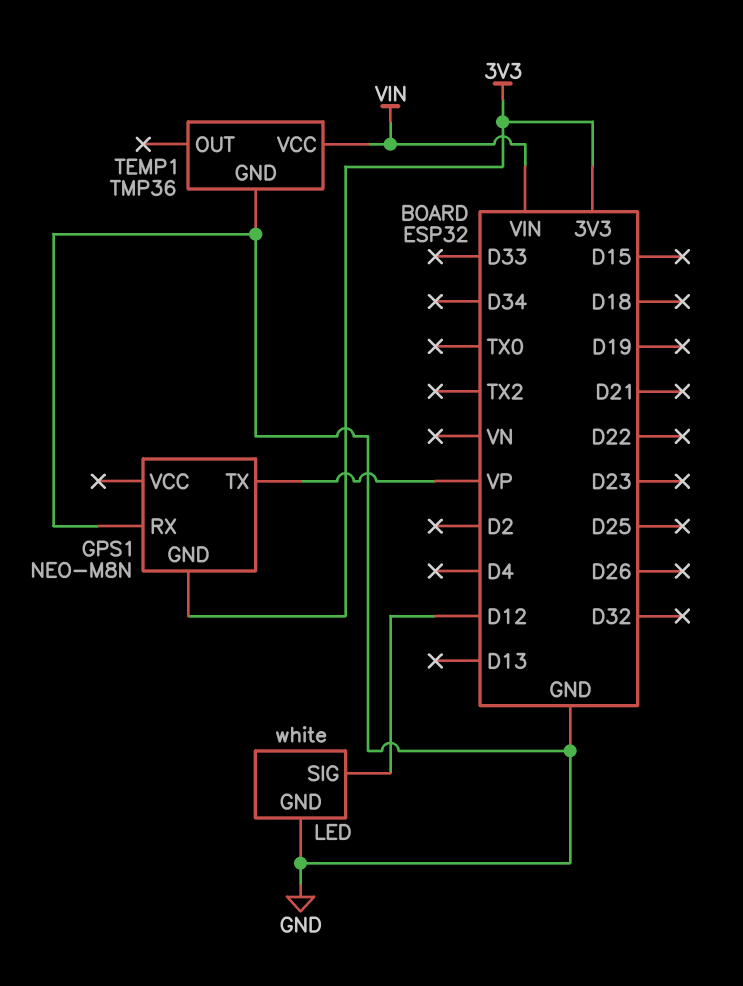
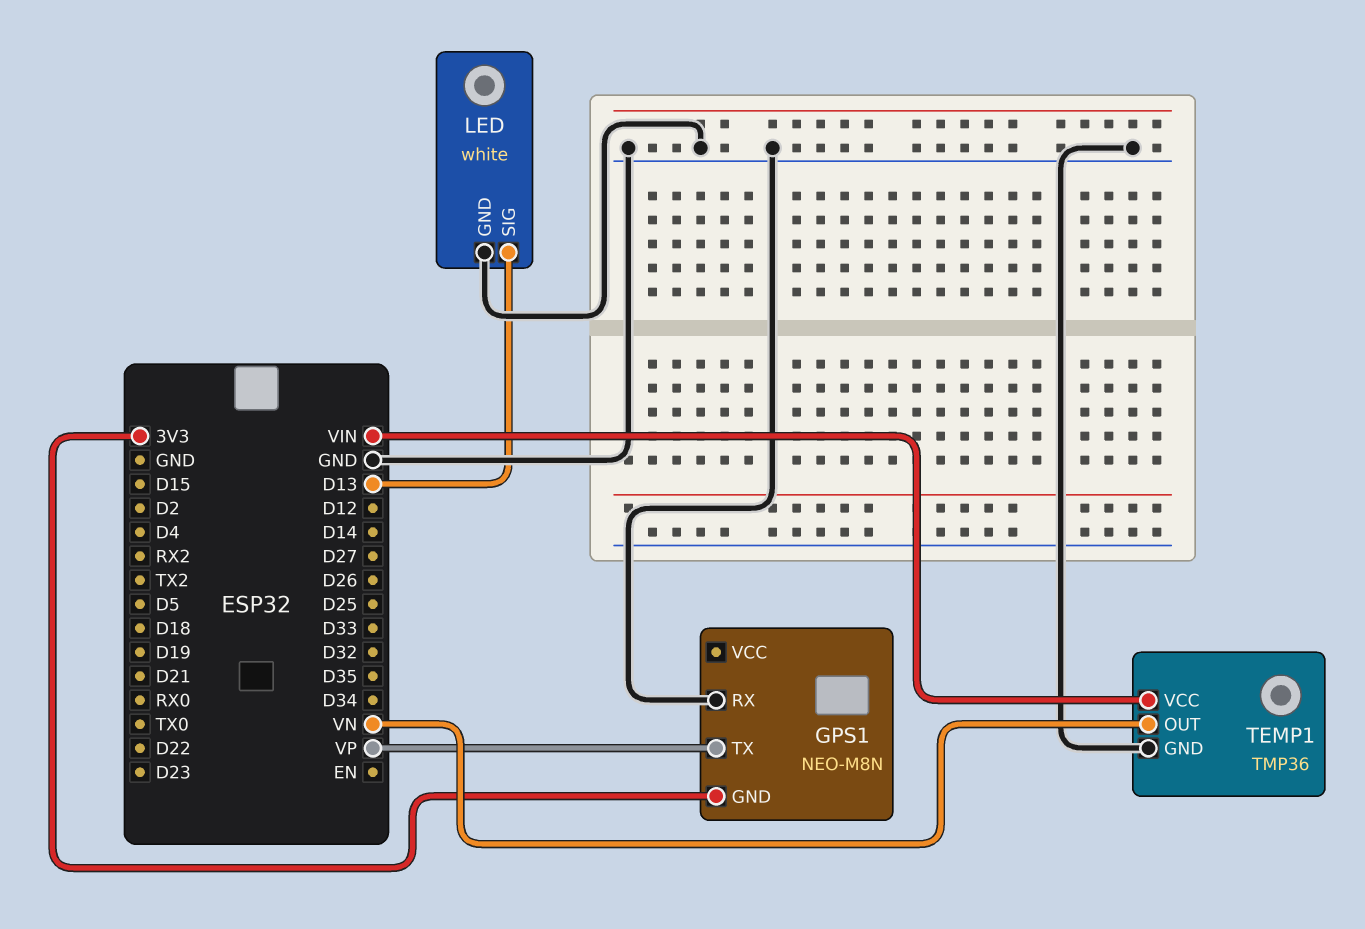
LED pin SIG: D12 -> D13
TEMP1 pin OUT: none -> VN

